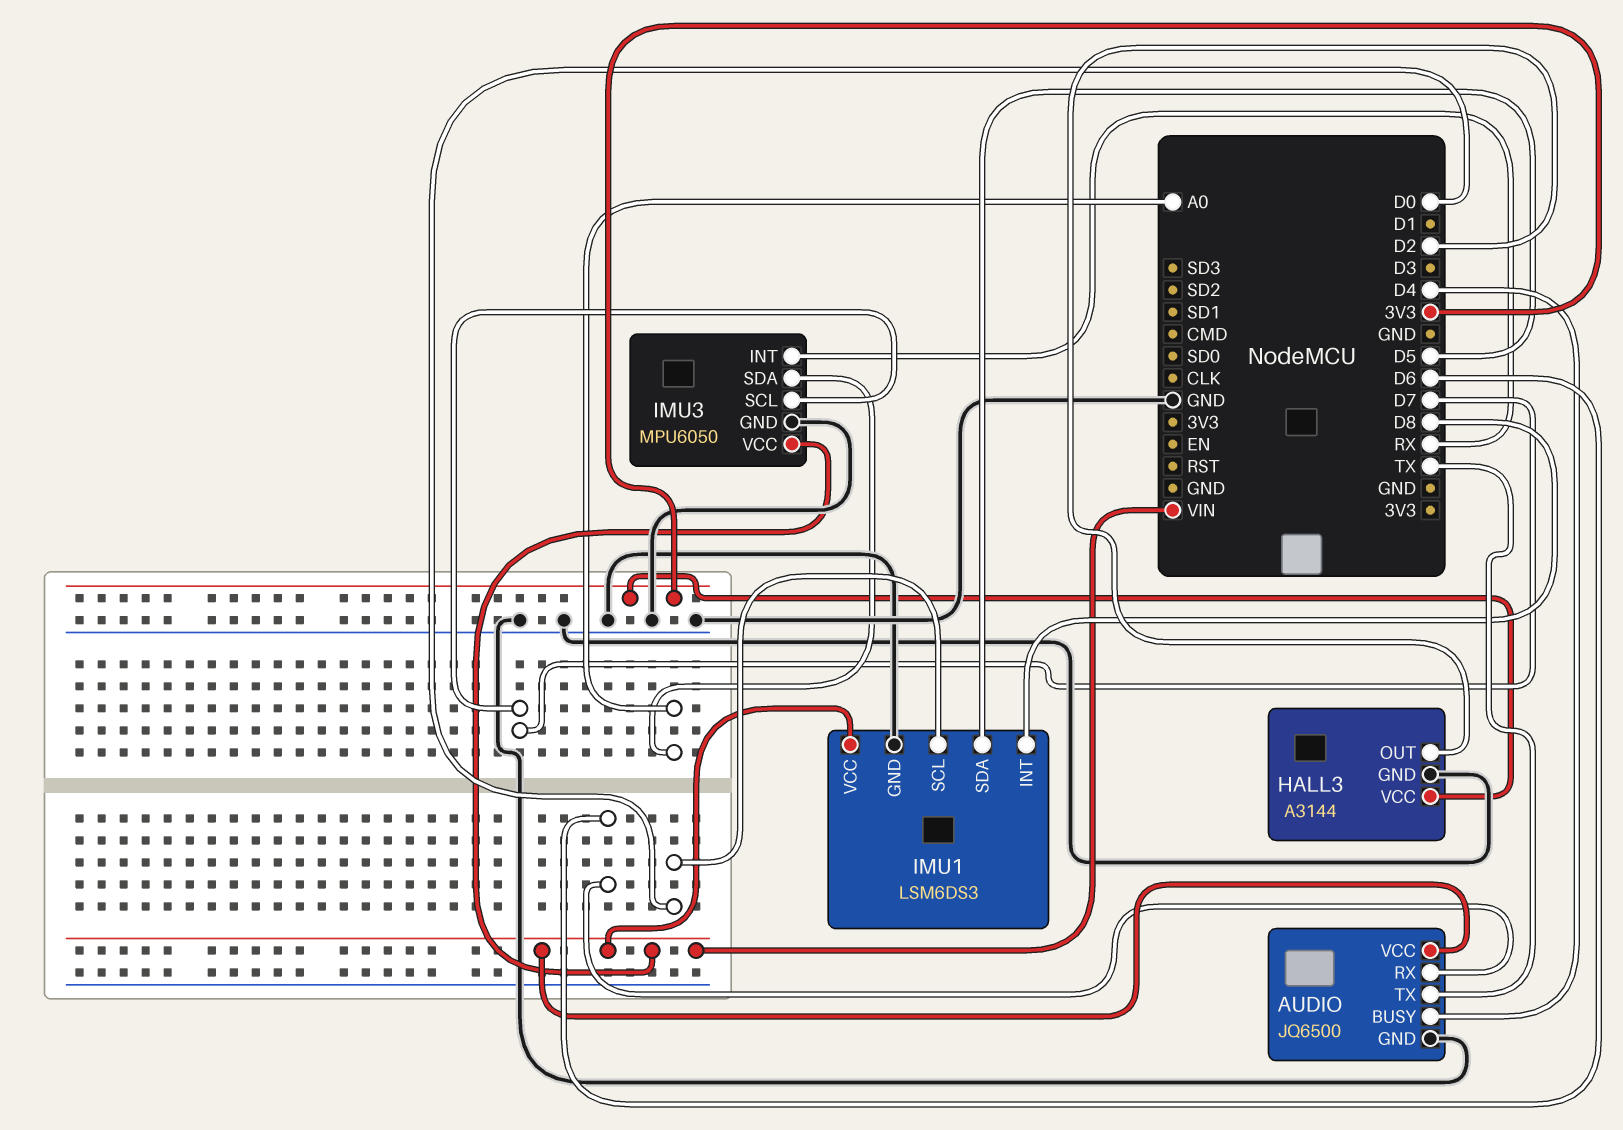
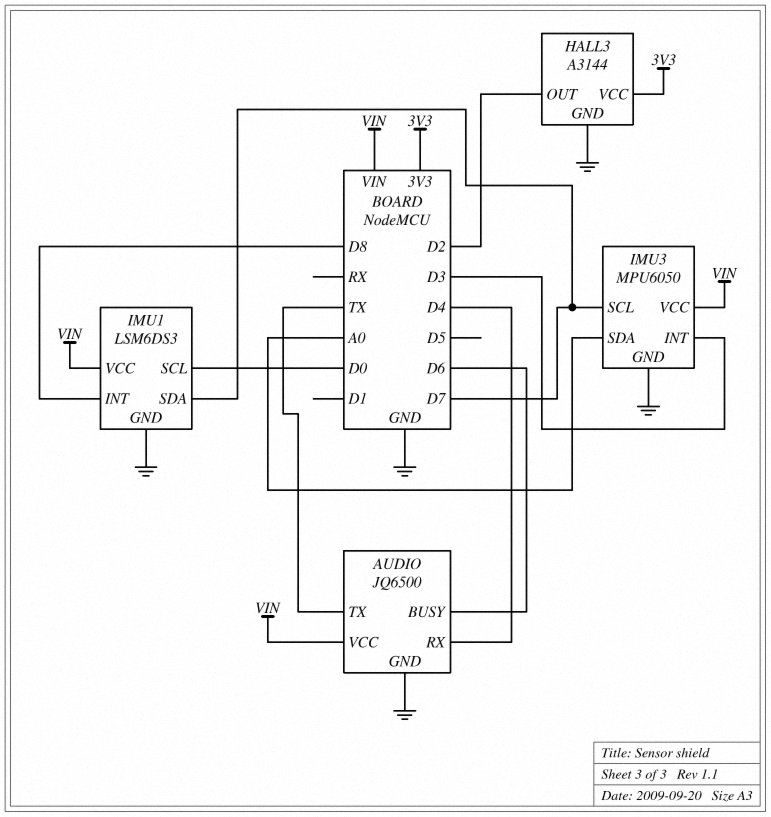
AUDIO pin BUSY: D4 -> D6
AUDIO pin RX: D6 -> D4
IMU1 pin SDA: D5 -> D7
IMU3 pin INT: RX -> D3

